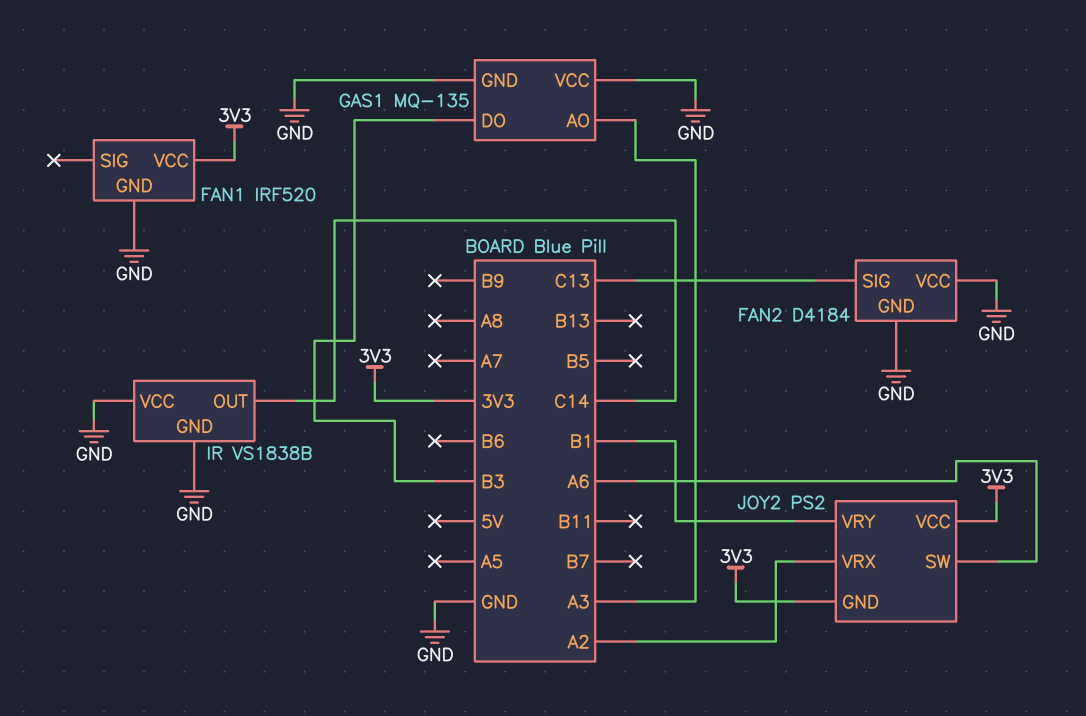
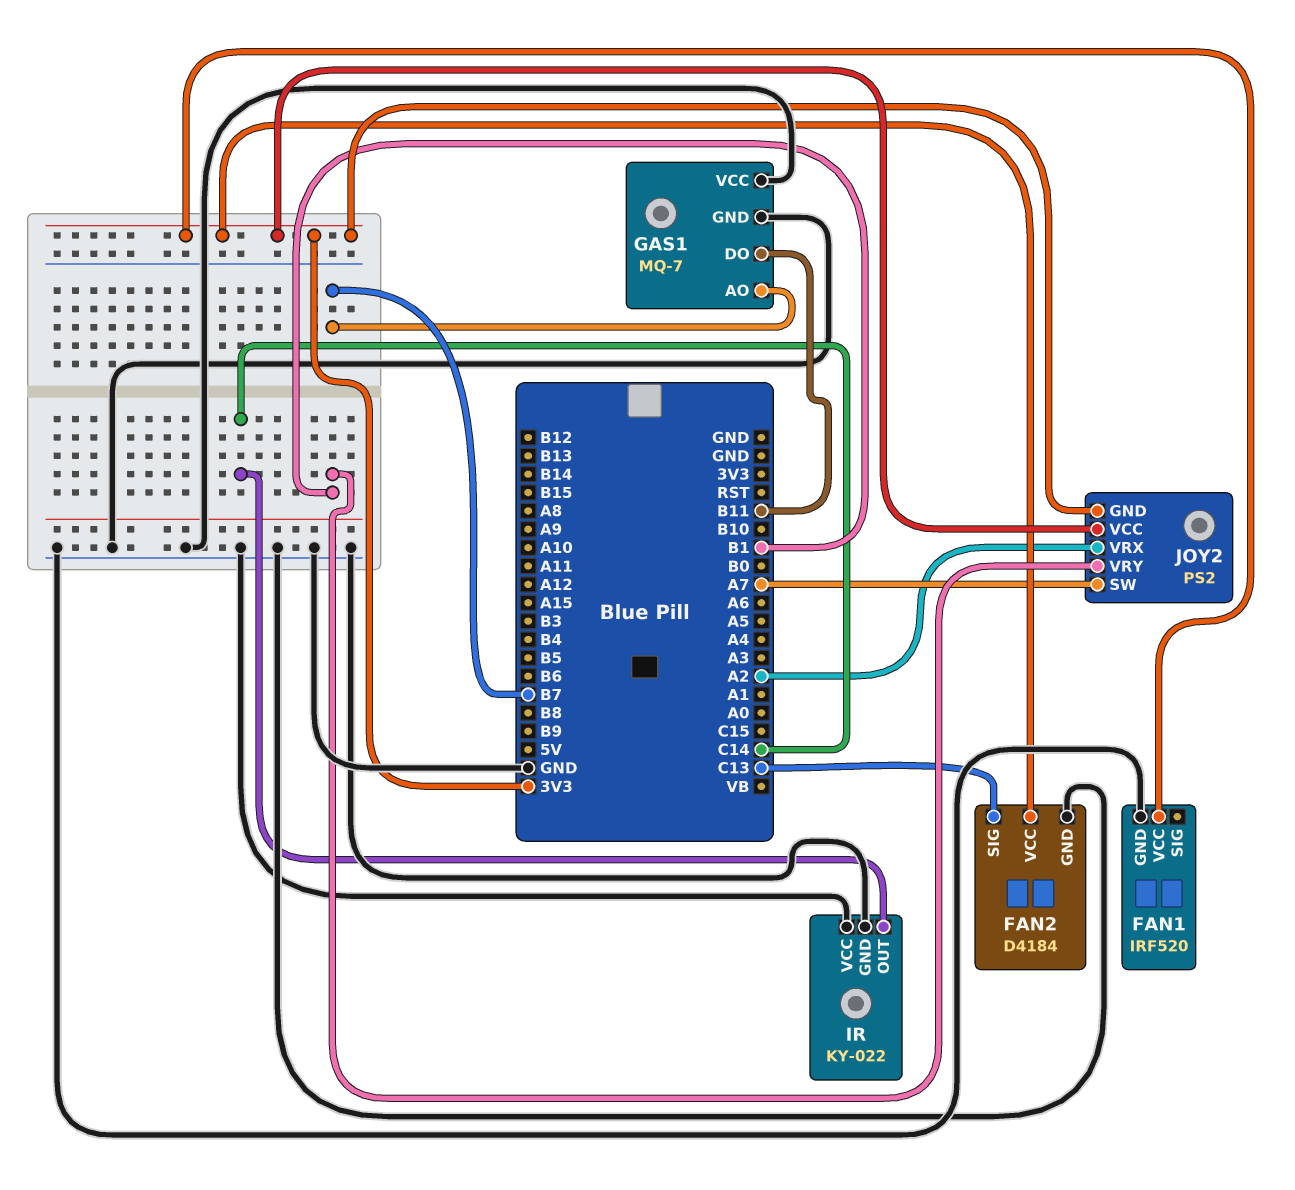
FAN2 pin VCC: GND -> 3V3
GAS1: MQ-135 -> MQ-7
GAS1 pin AO: A3 -> B7
GAS1 pin DO: B3 -> B11
IR: VS1838B -> KY-022
JOY2 pin SW: A6 -> A7

